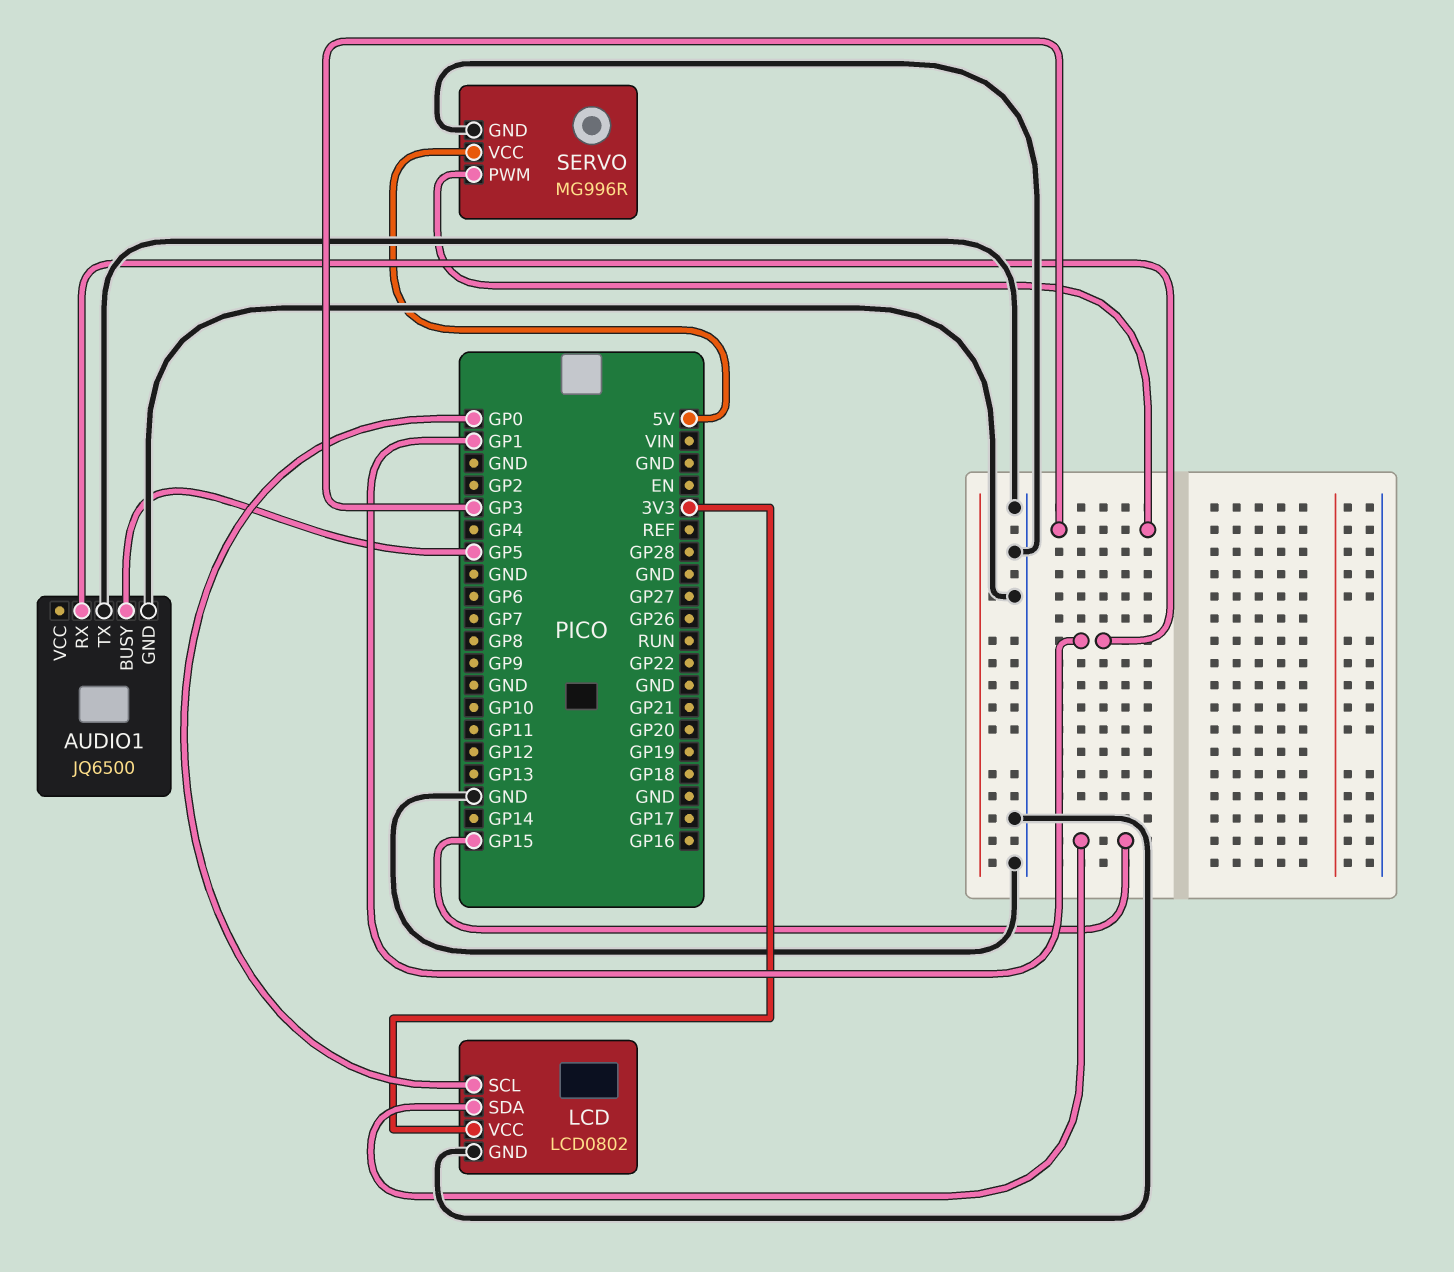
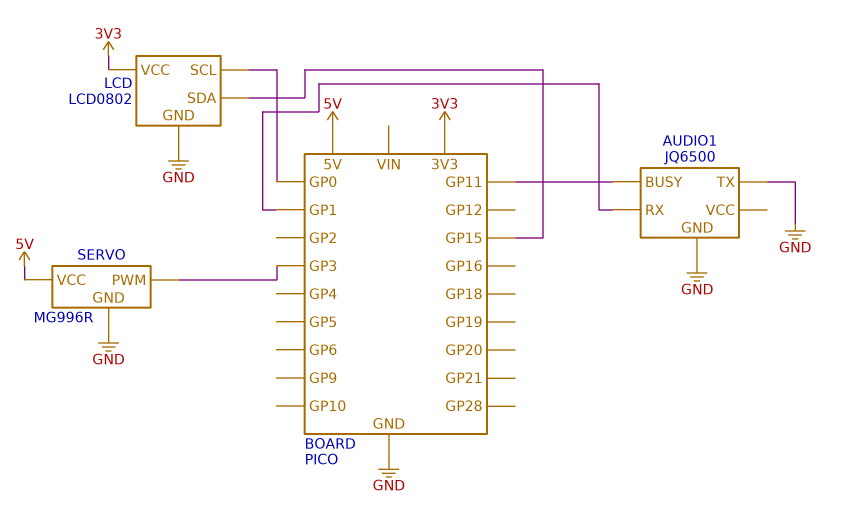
AUDIO1 pin BUSY: GP5 -> GP11

